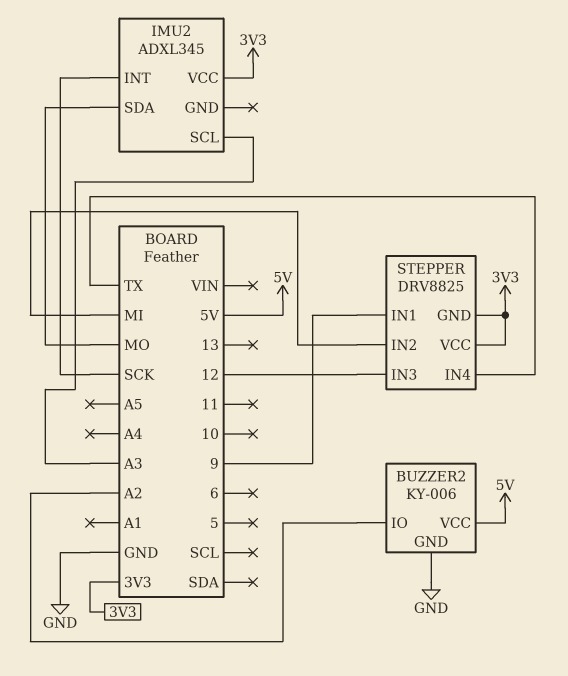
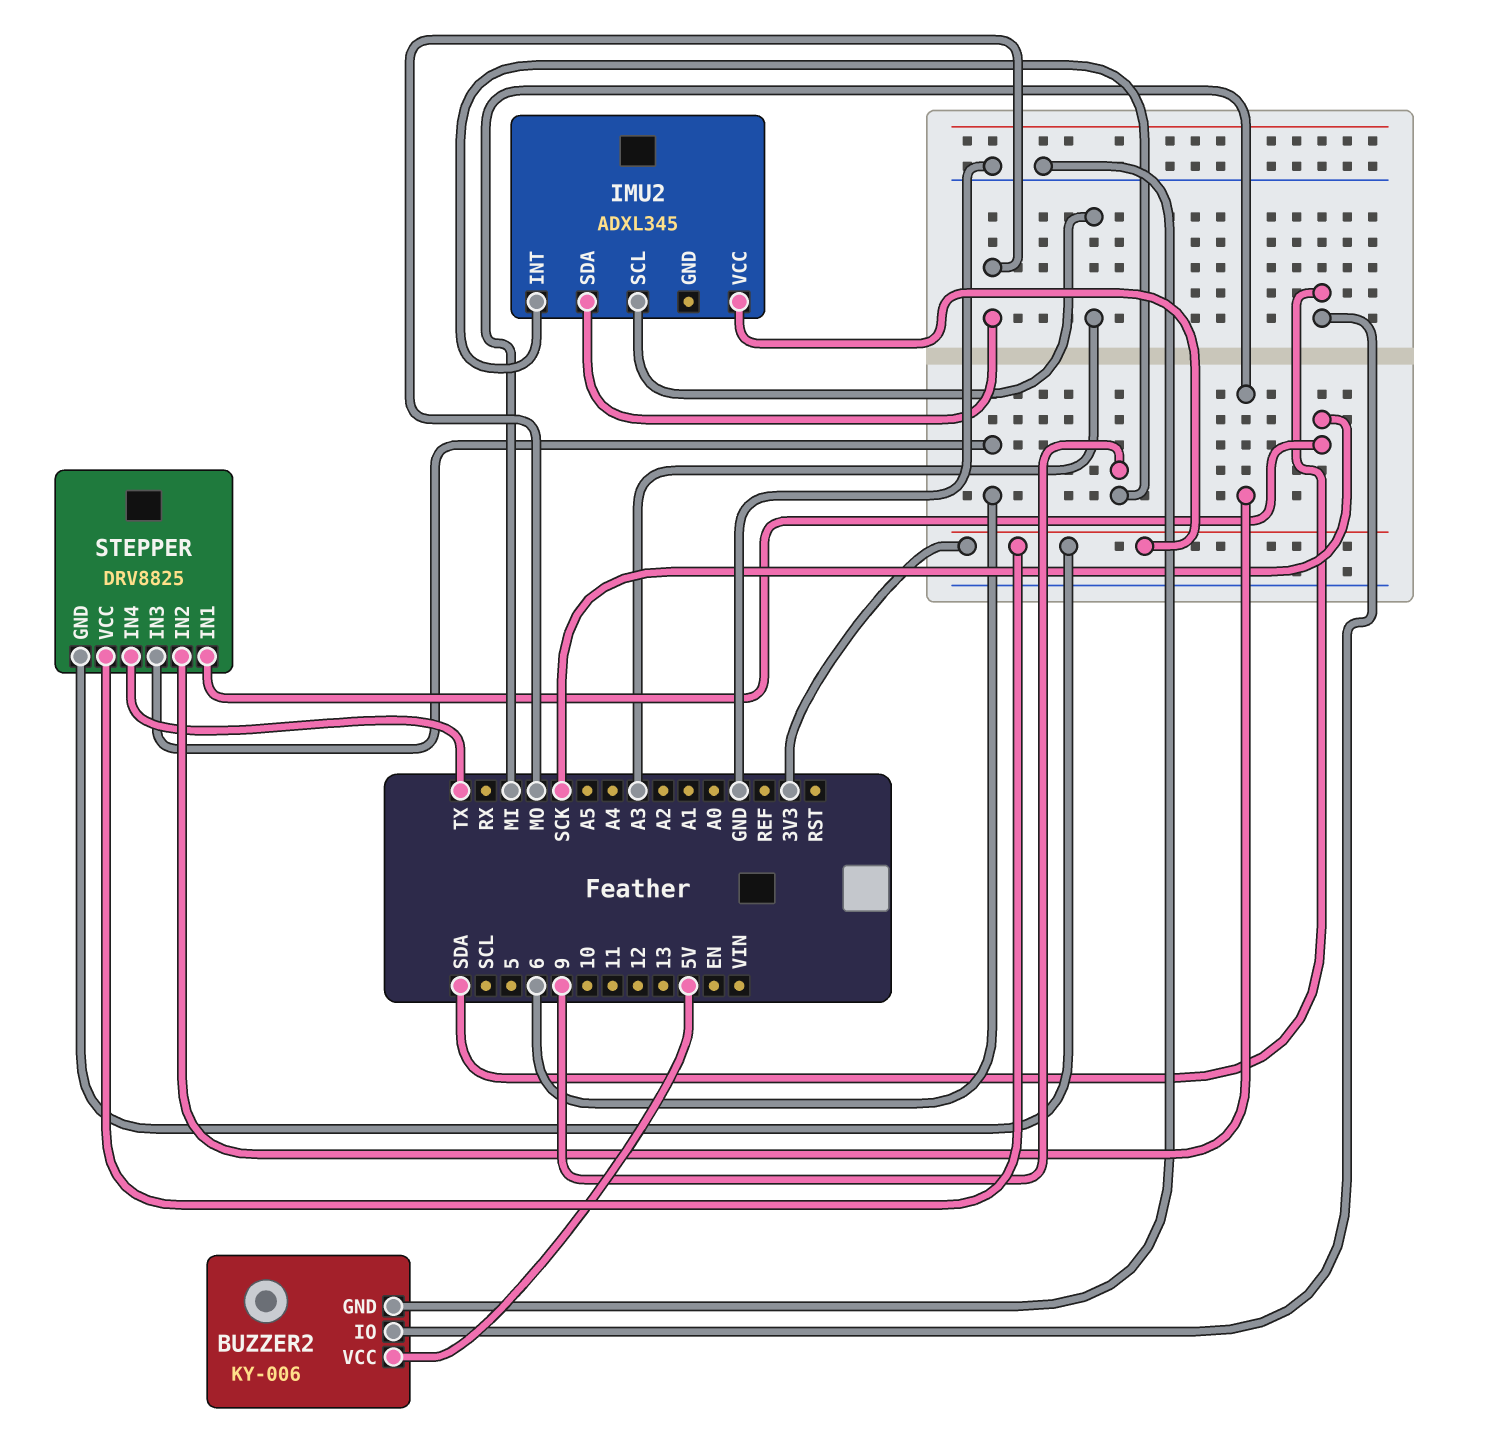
BUZZER2 pin IO: A2 -> SDA
IMU2 pin INT: SCK -> 9
STEPPER pin IN1: 9 -> SCK
STEPPER pin IN3: 12 -> 6

